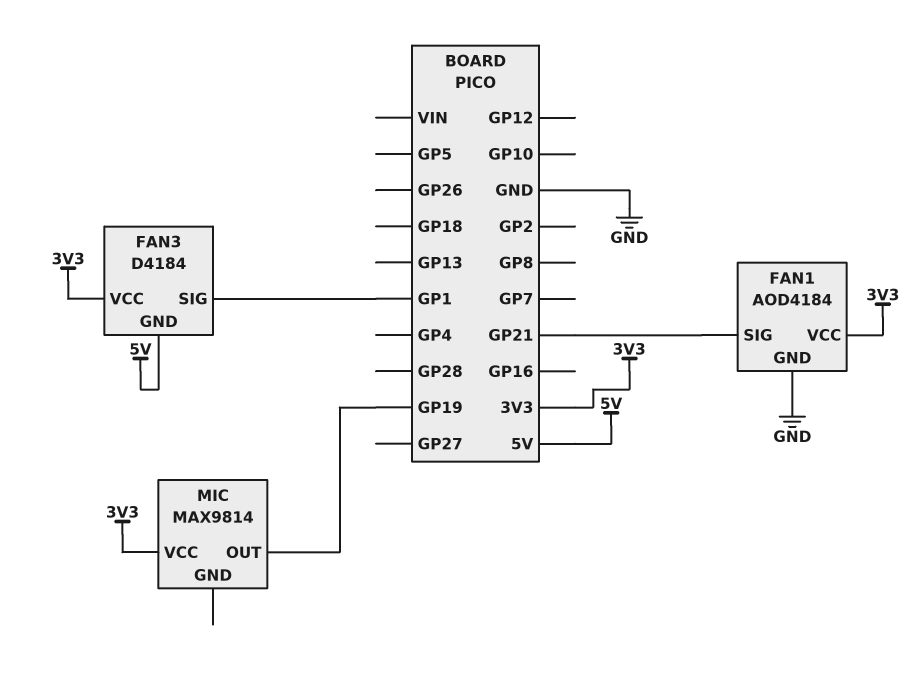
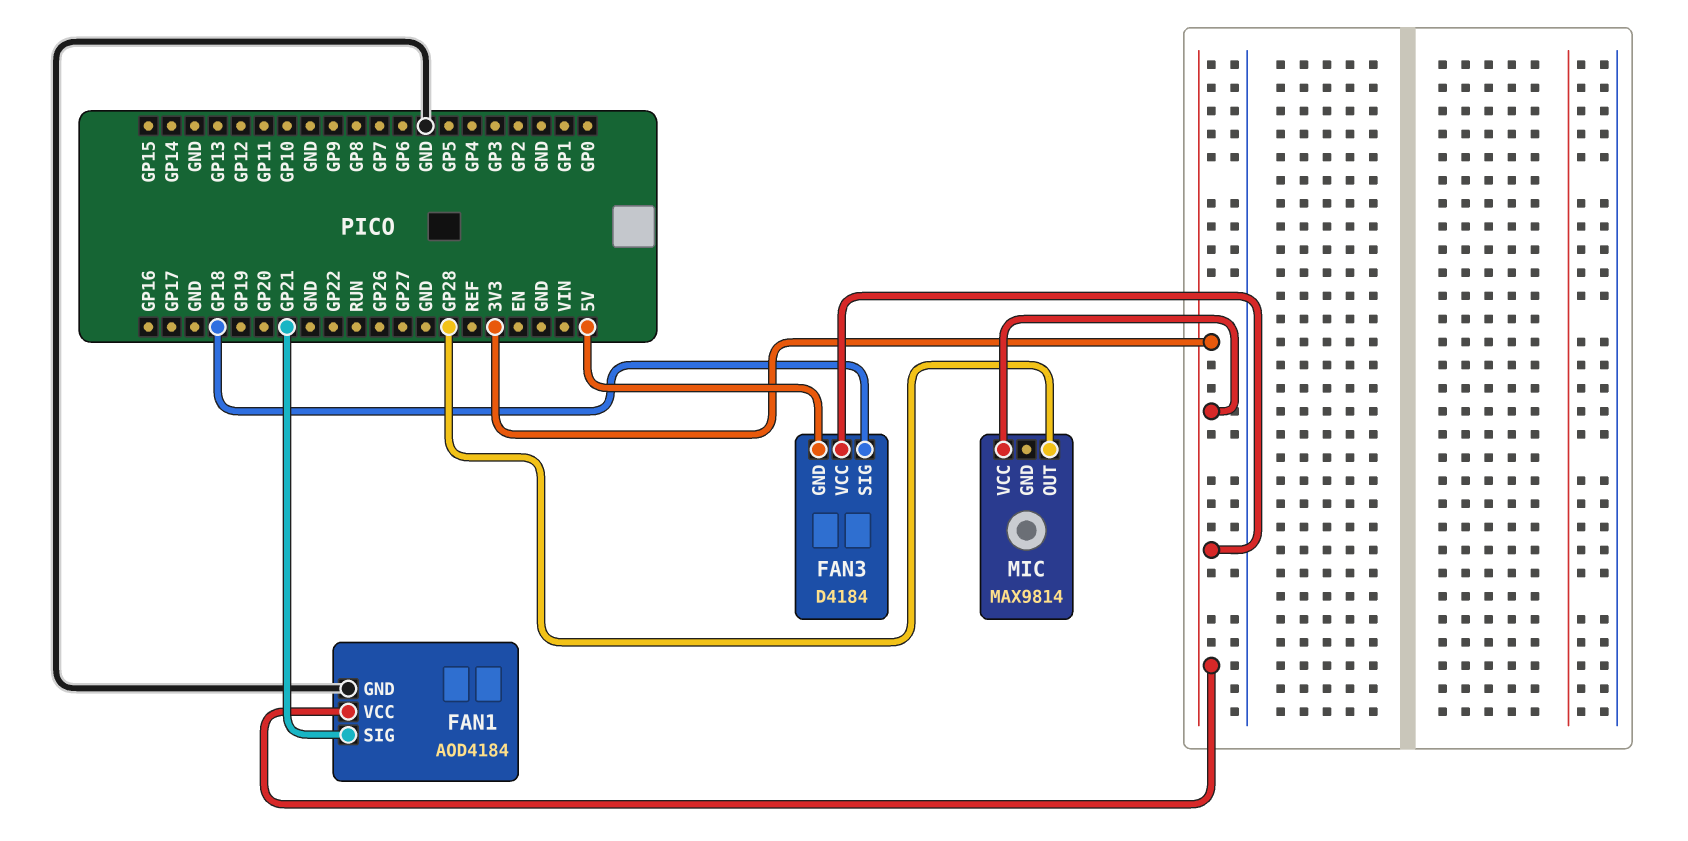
FAN3 pin SIG: GP1 -> GP18
MIC pin OUT: GP19 -> GP28

